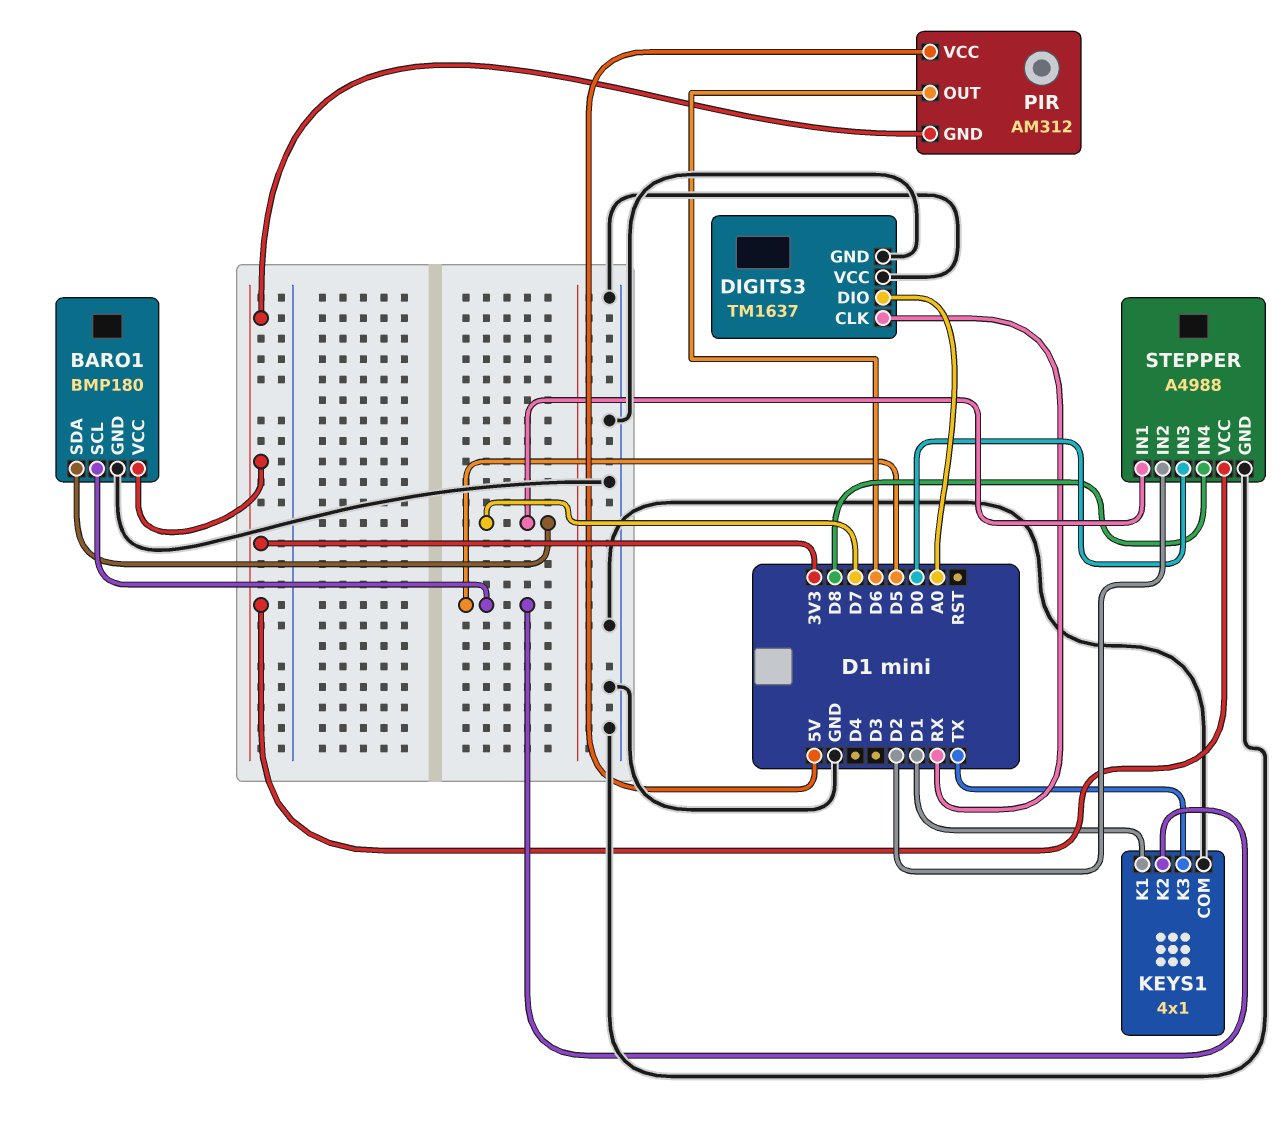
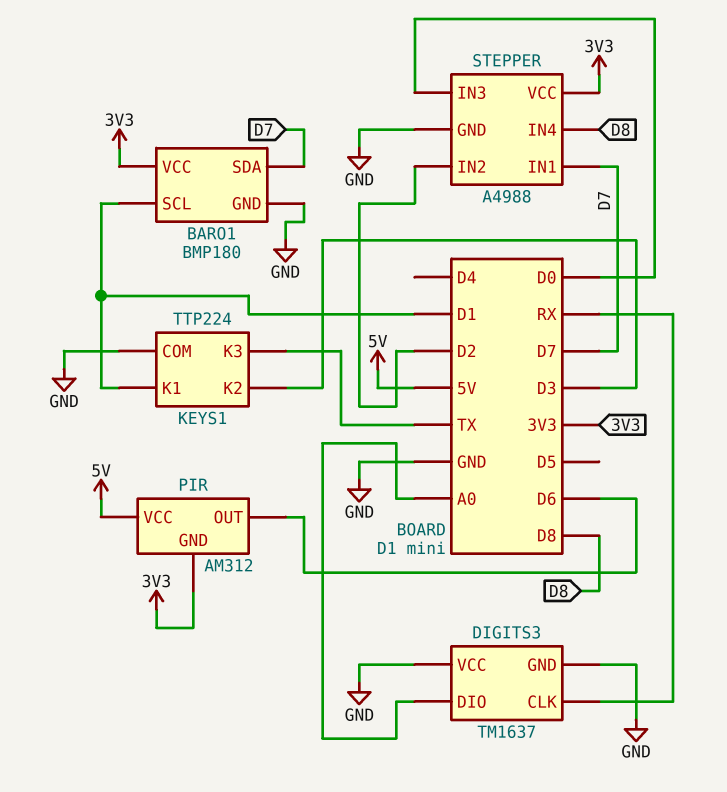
BARO1 pin SCL: D5 -> D1
KEYS1: 4x1 -> TTP224
KEYS1 pin K2: D5 -> D3

